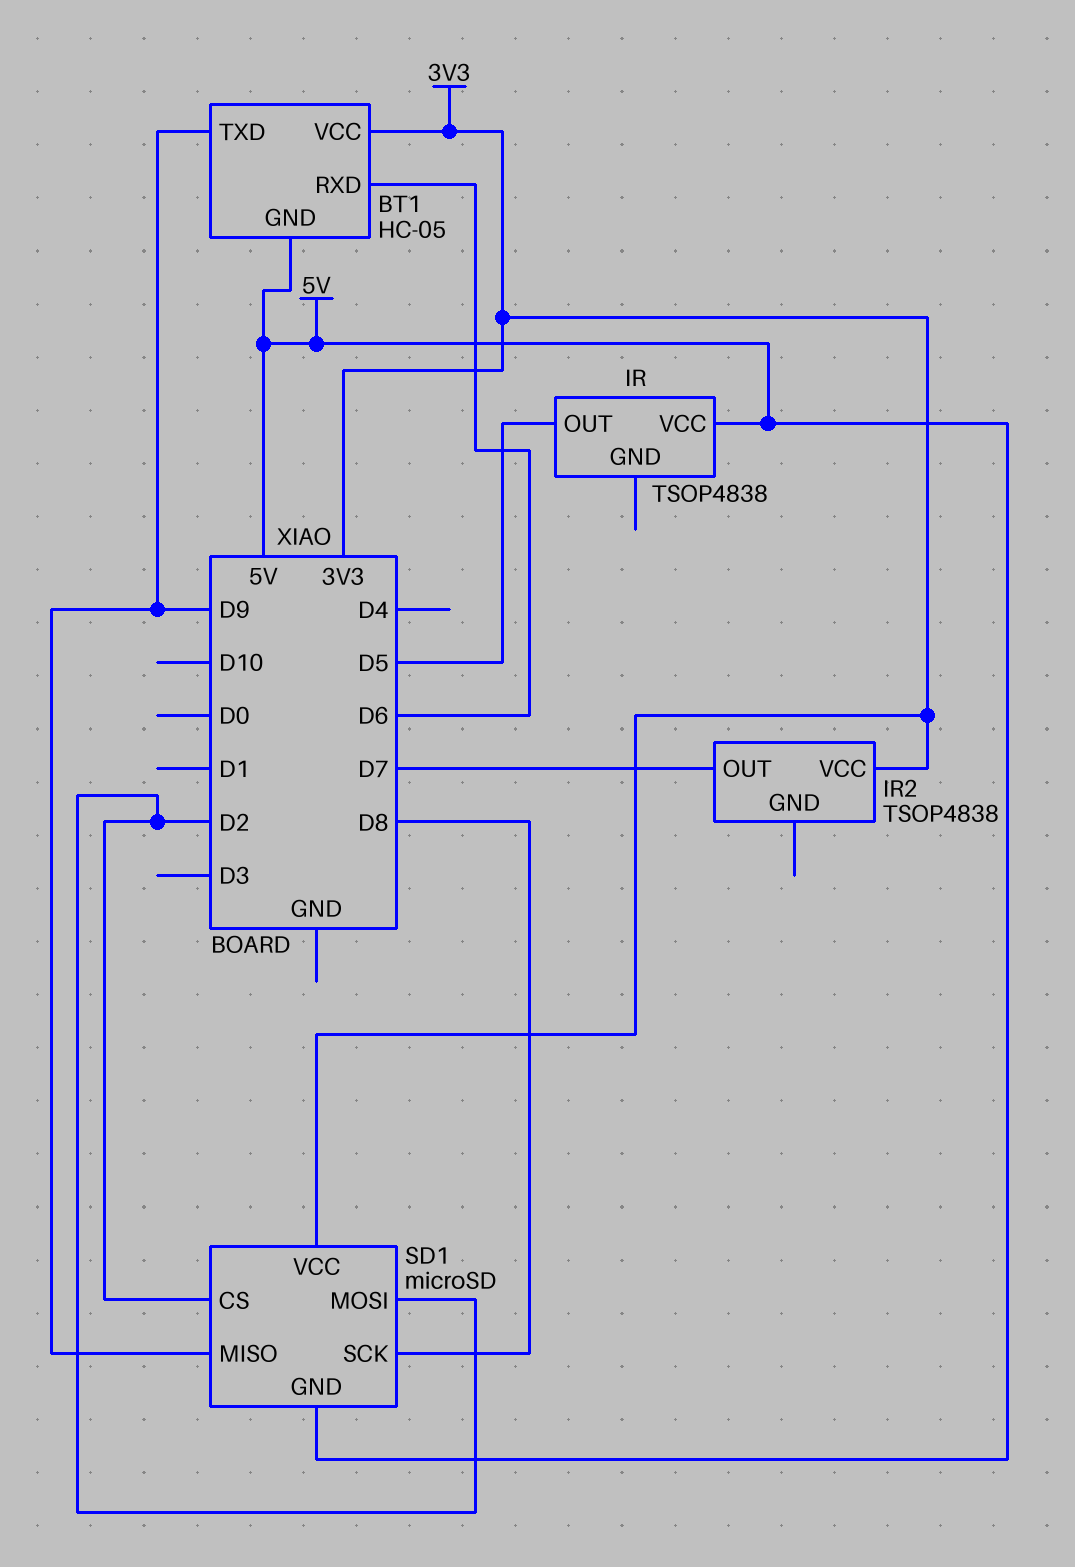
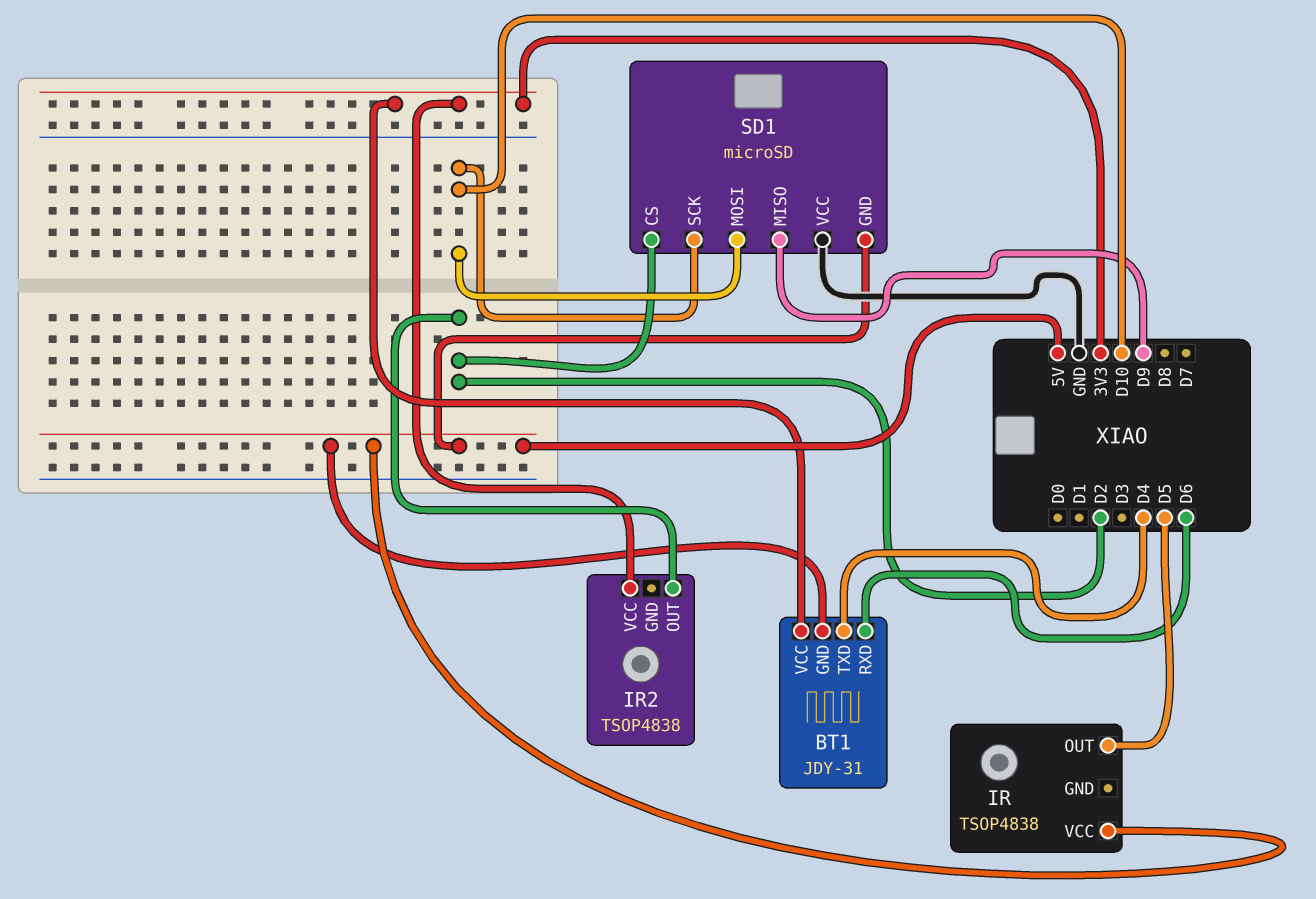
BT1: HC-05 -> JDY-31
BT1 pin TXD: D9 -> D4
IR2 pin OUT: D7 -> D2
SD1 pin MOSI: D2 -> D10
SD1 pin SCK: D8 -> D10
SD1 pin VCC: 3V3 -> GND

